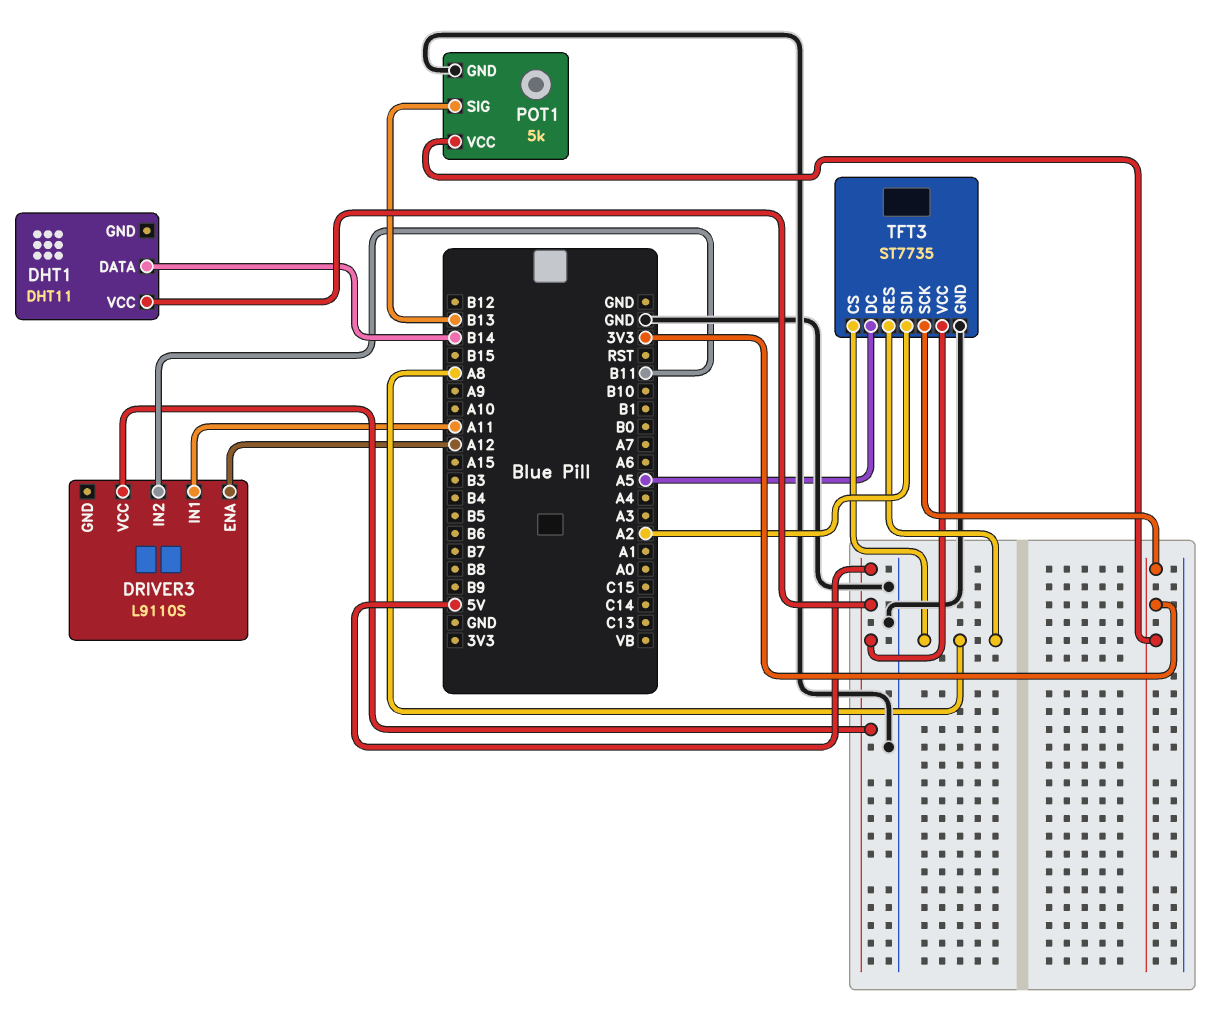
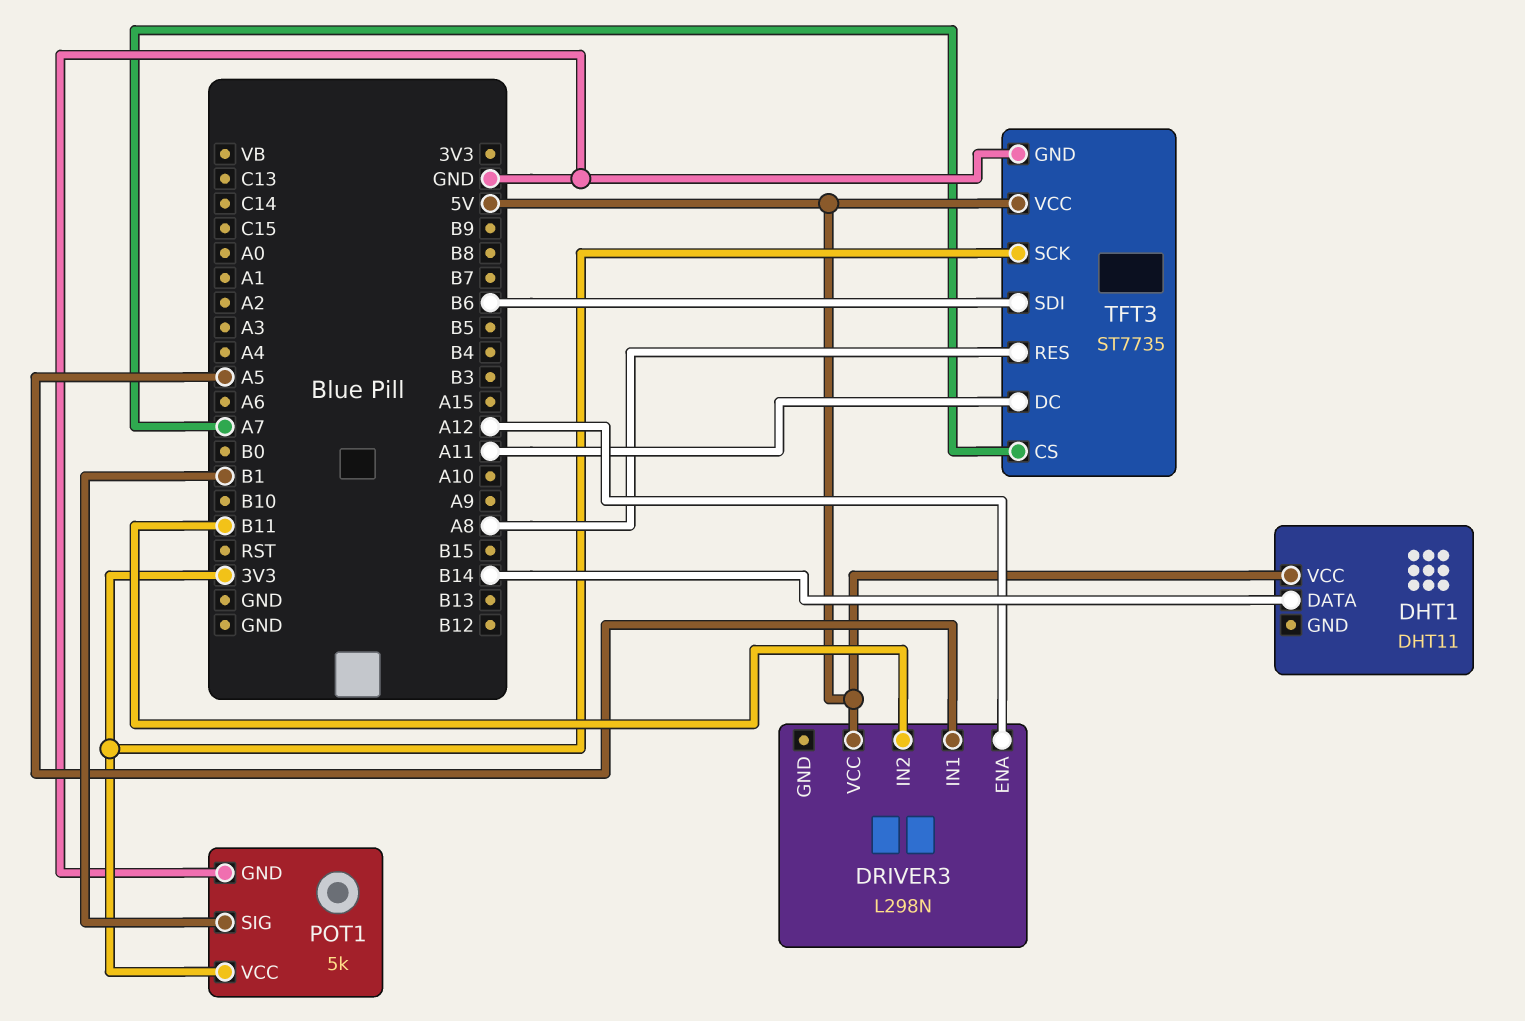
DRIVER3: L9110S -> L298N
DRIVER3 pin IN1: A11 -> A5
POT1 pin SIG: B13 -> B1
TFT3 pin CS: A8 -> A7
TFT3 pin DC: A5 -> A11
TFT3 pin SDI: A2 -> B6

